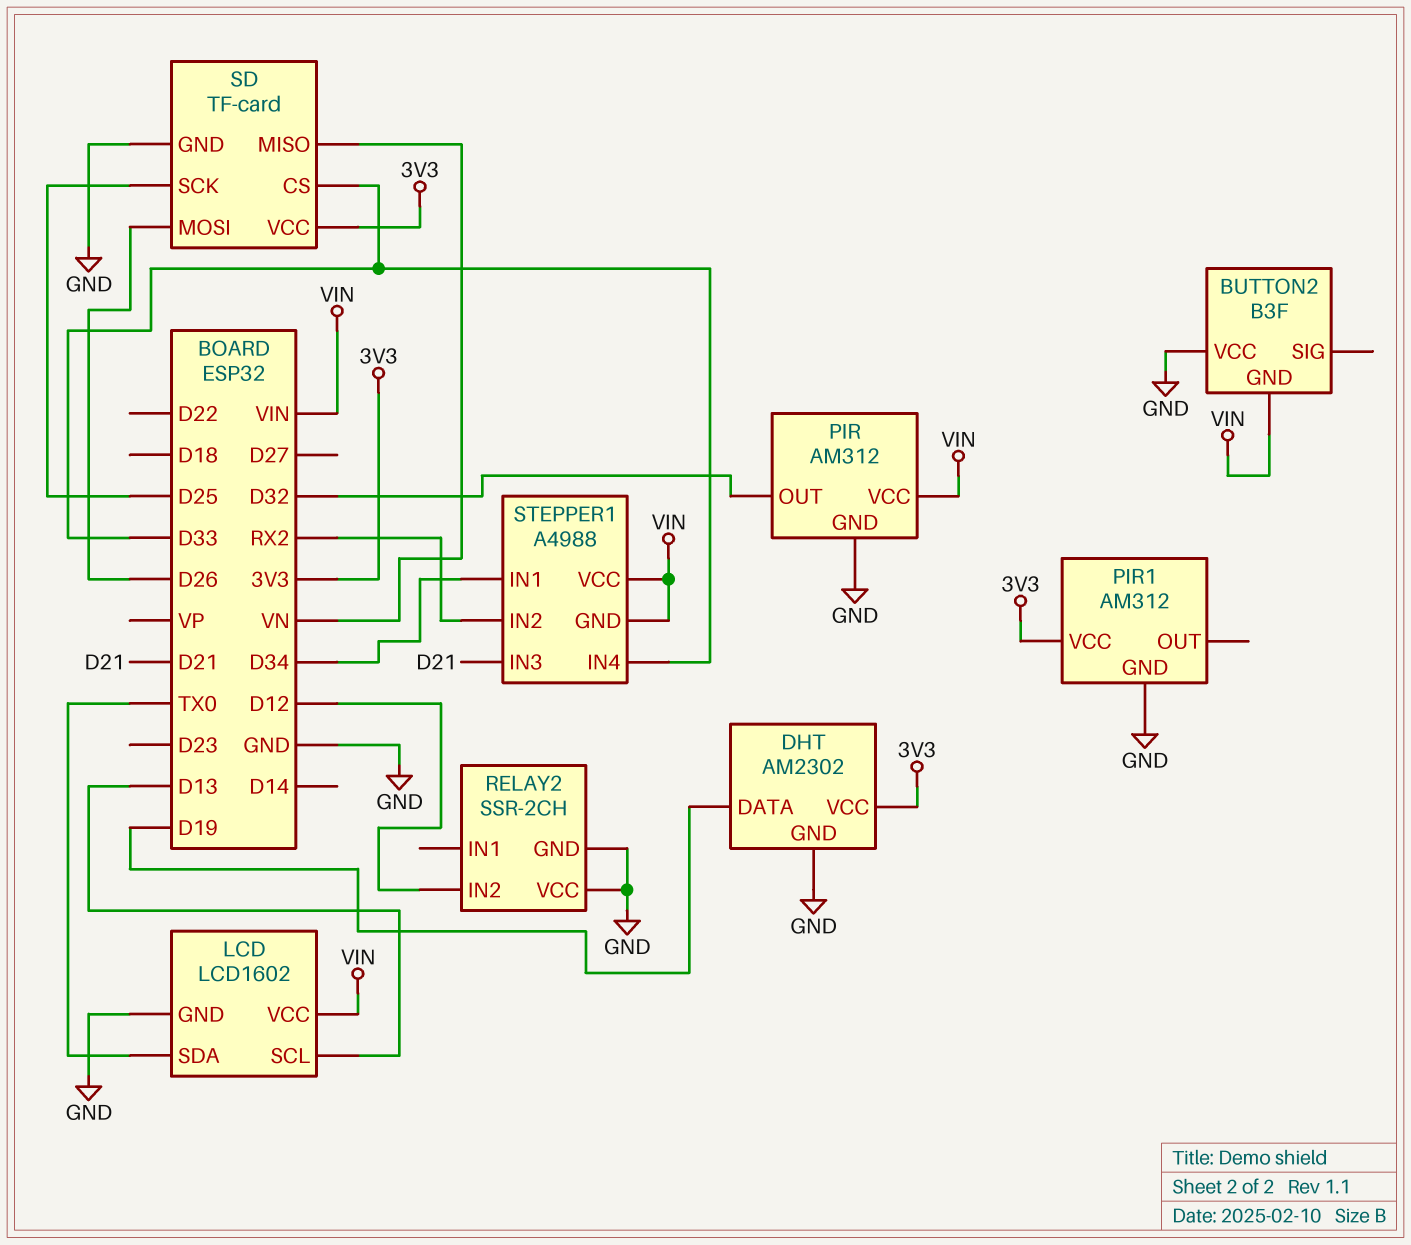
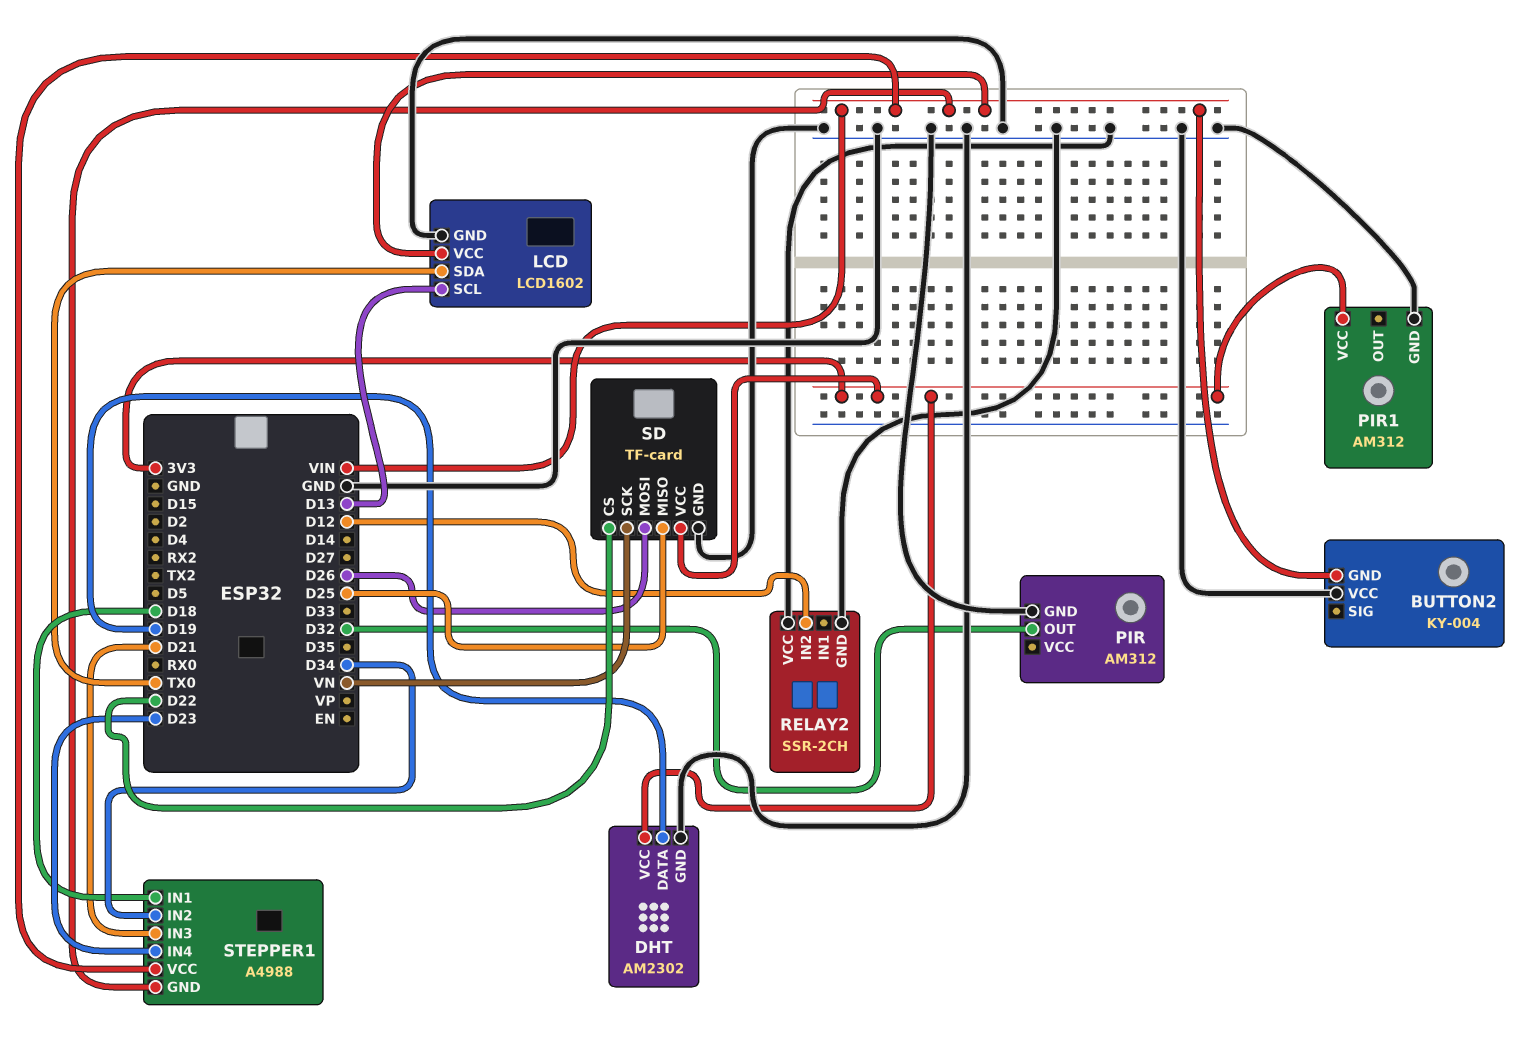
BUTTON2: B3F -> KY-004
PIR pin VCC: VIN -> none
SD pin CS: D33 -> D22
SD pin MISO: VN -> D25
SD pin SCK: D25 -> VN
STEPPER1 pin IN1: D34 -> D18
STEPPER1 pin IN2: RX2 -> D34
STEPPER1 pin IN4: D33 -> D23

